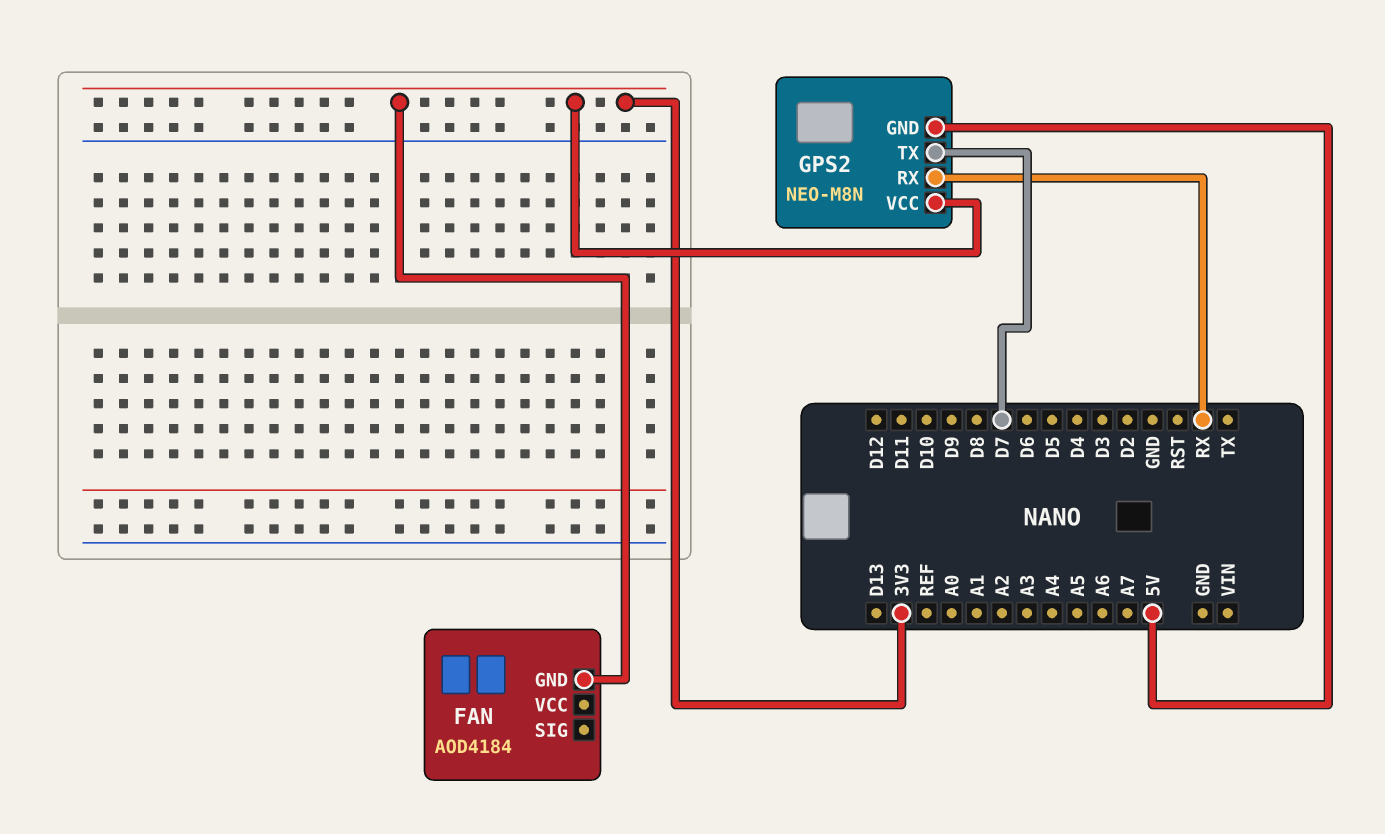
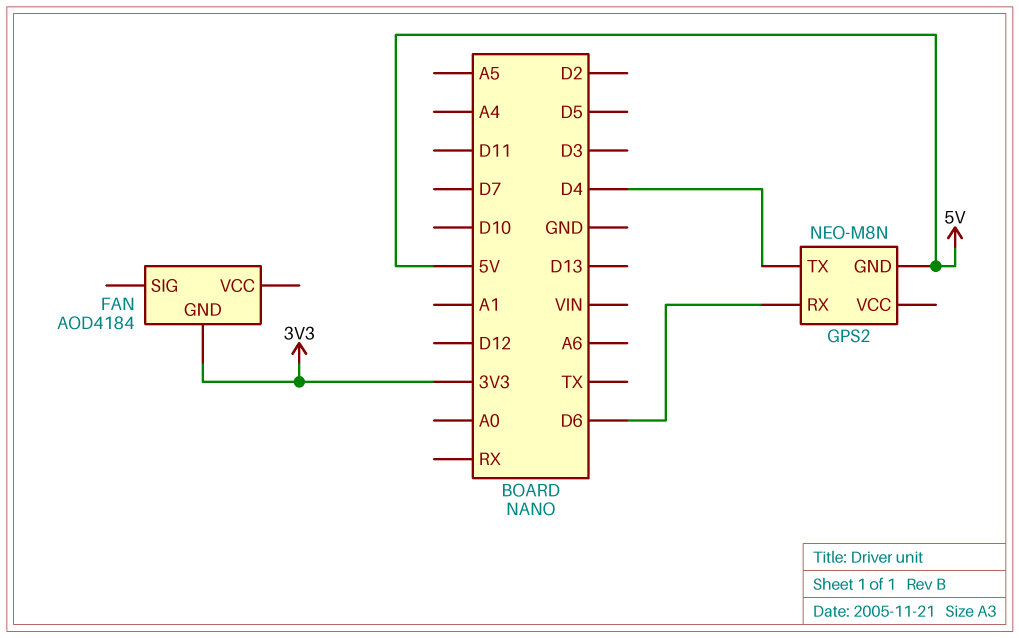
GPS2 pin RX: RX -> D6
GPS2 pin TX: D7 -> D4
GPS2 pin VCC: 3V3 -> none

